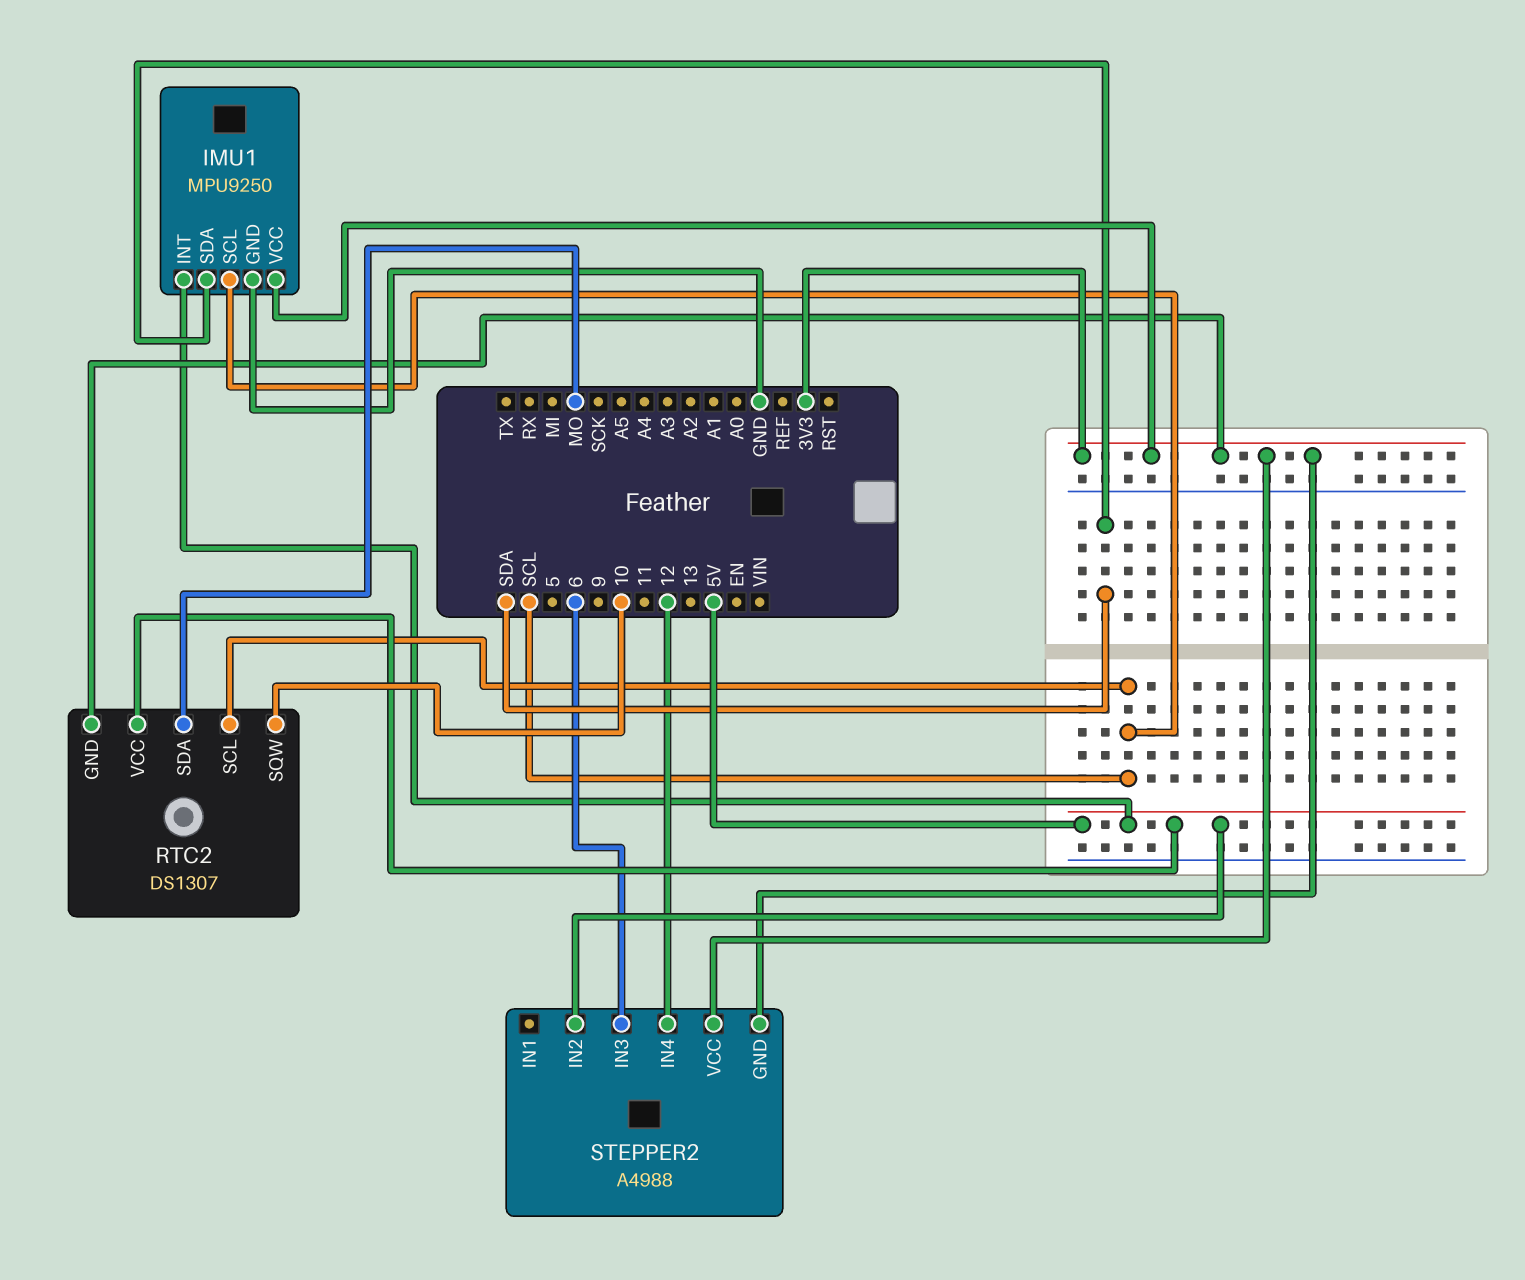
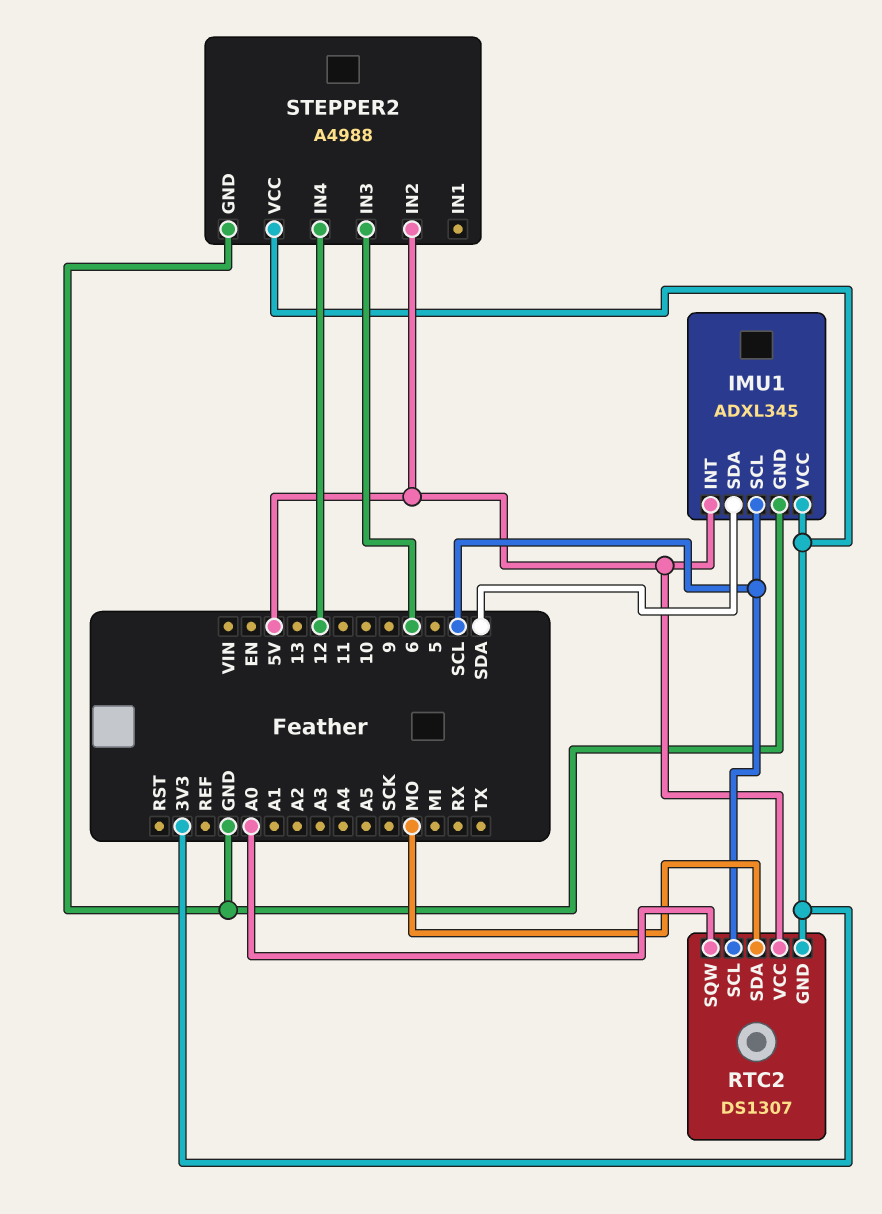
IMU1: MPU9250 -> ADXL345
RTC2 pin SQW: 10 -> A0
STEPPER2 pin GND: 3V3 -> GND

